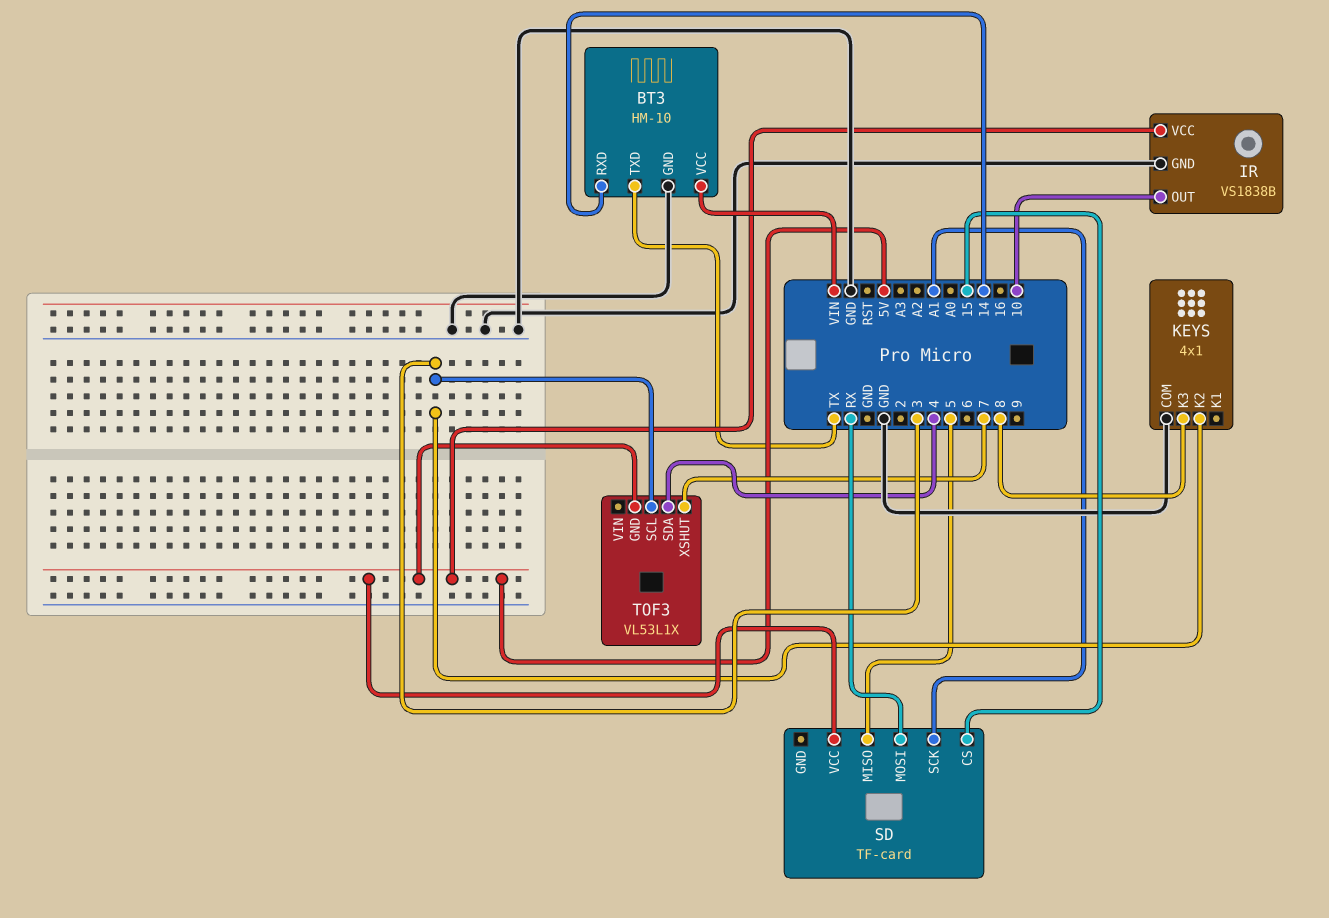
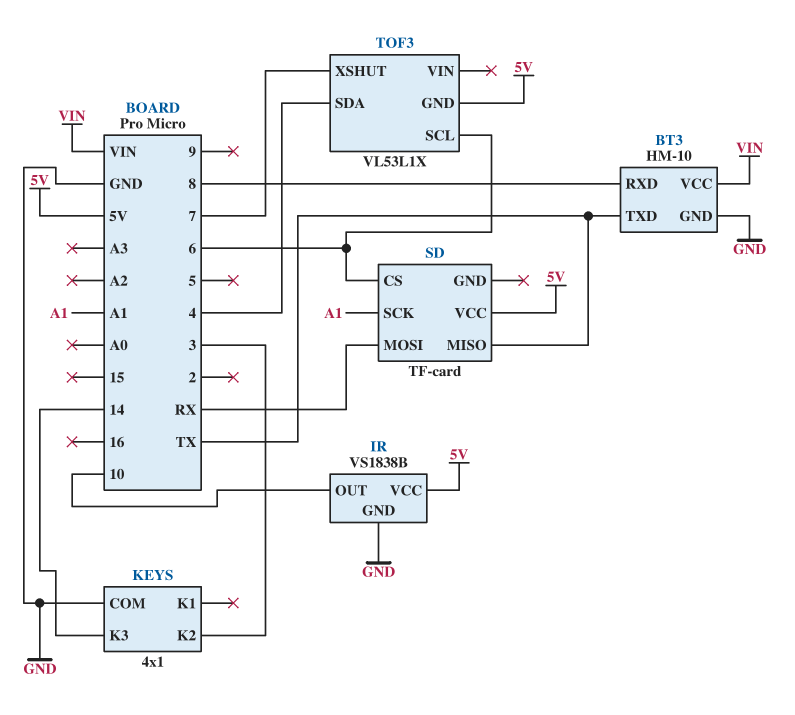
BT3 pin RXD: 14 -> 8
KEYS pin K3: 8 -> 14
SD pin CS: 15 -> 6
SD pin MISO: 5 -> TX
TOF3 pin SCL: 3 -> 6

